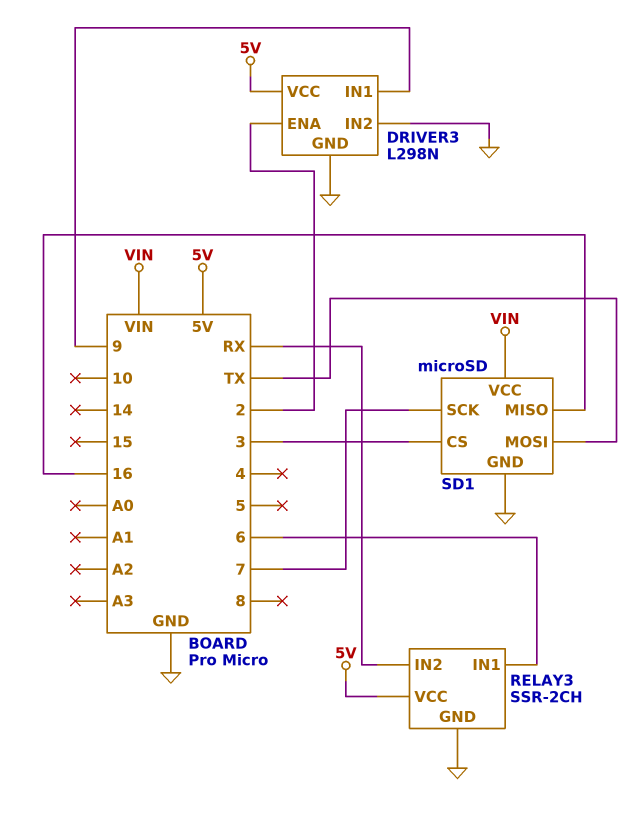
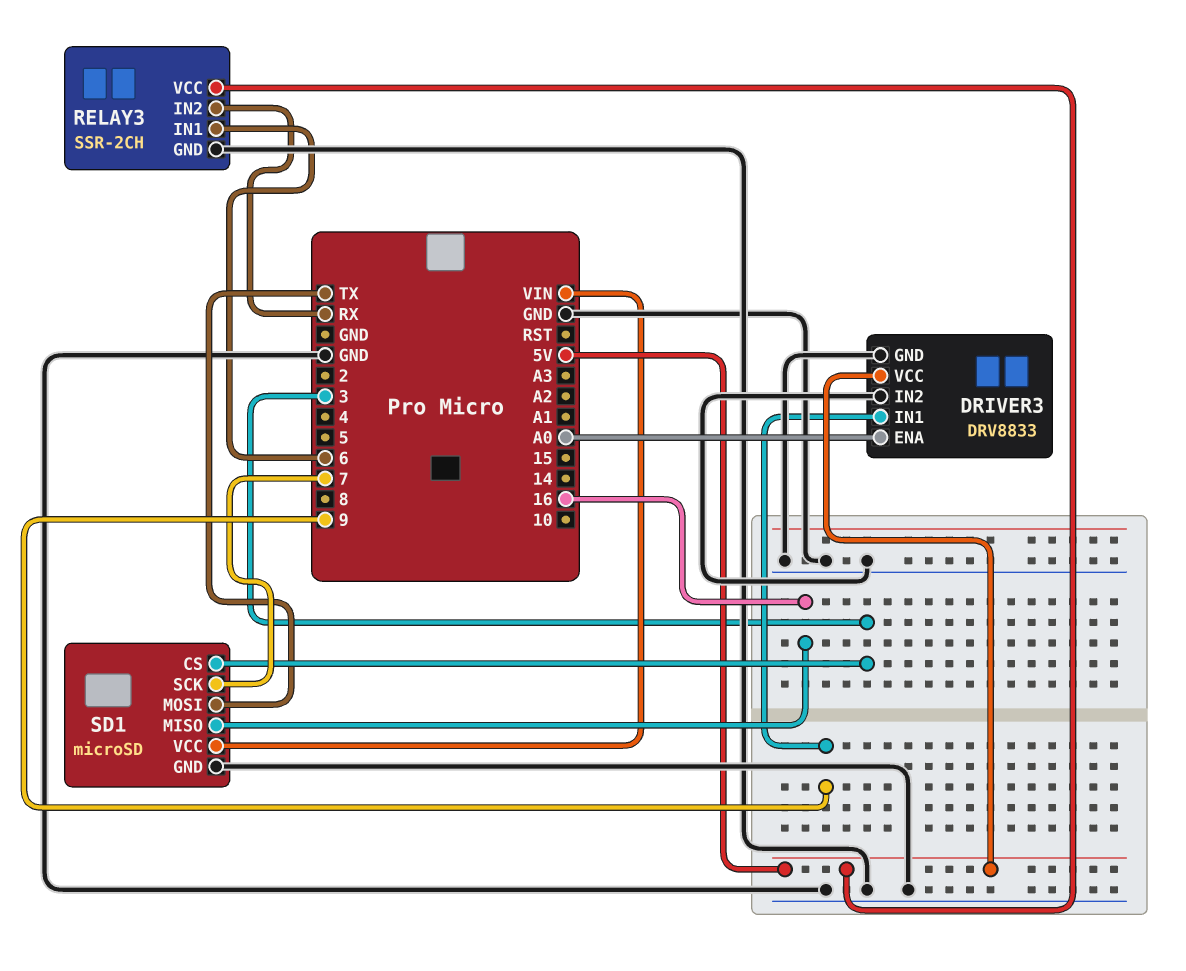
DRIVER3: L298N -> DRV8833
DRIVER3 pin ENA: 2 -> A0

